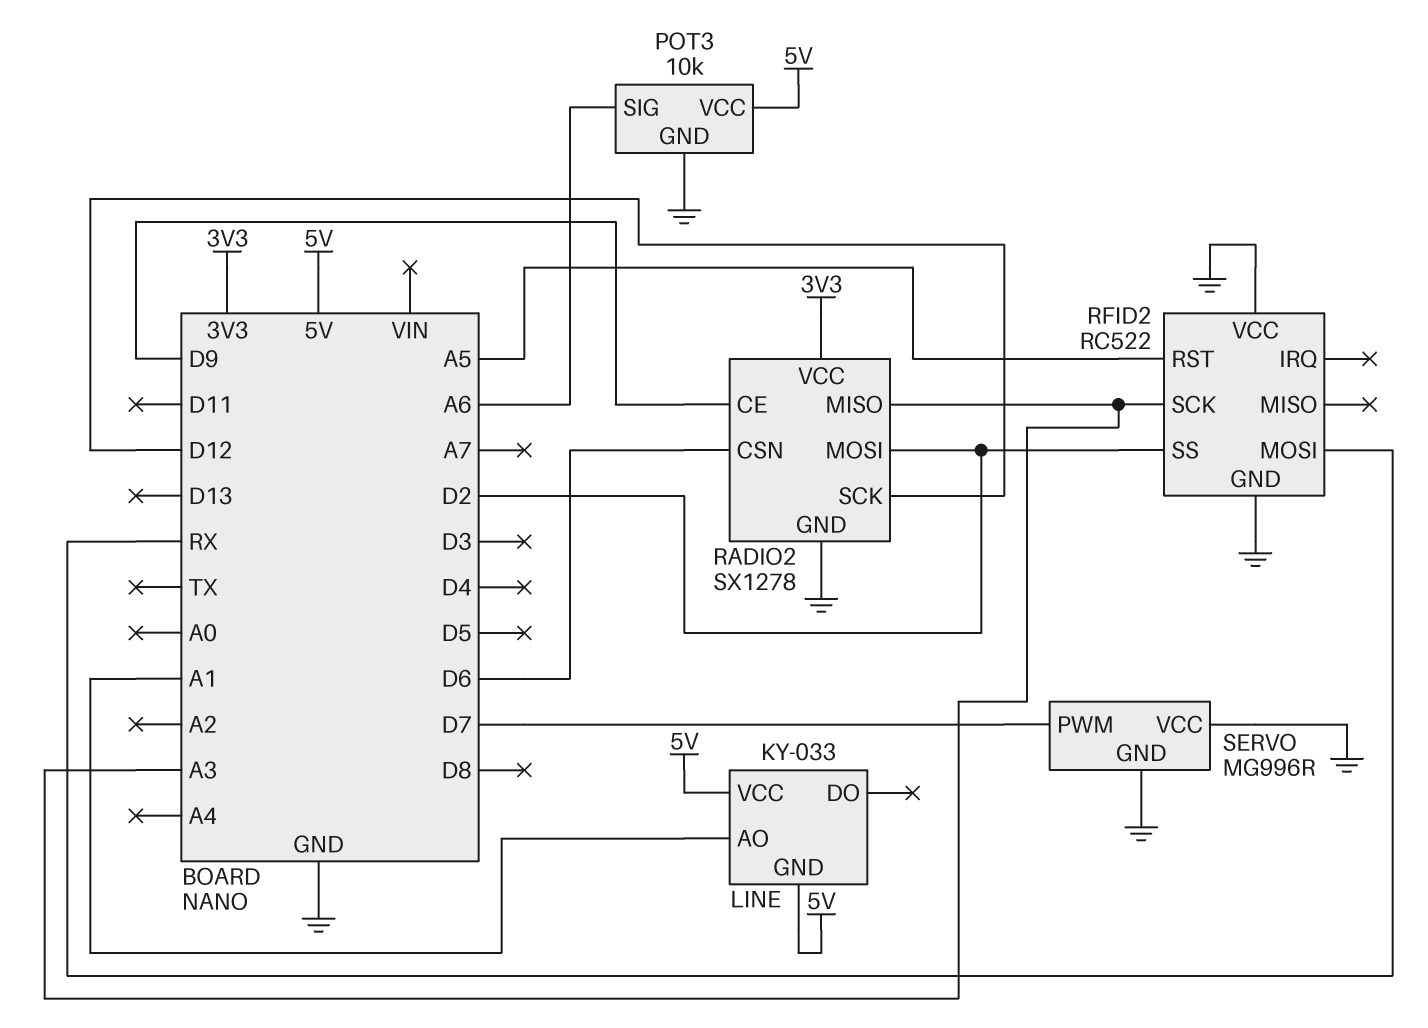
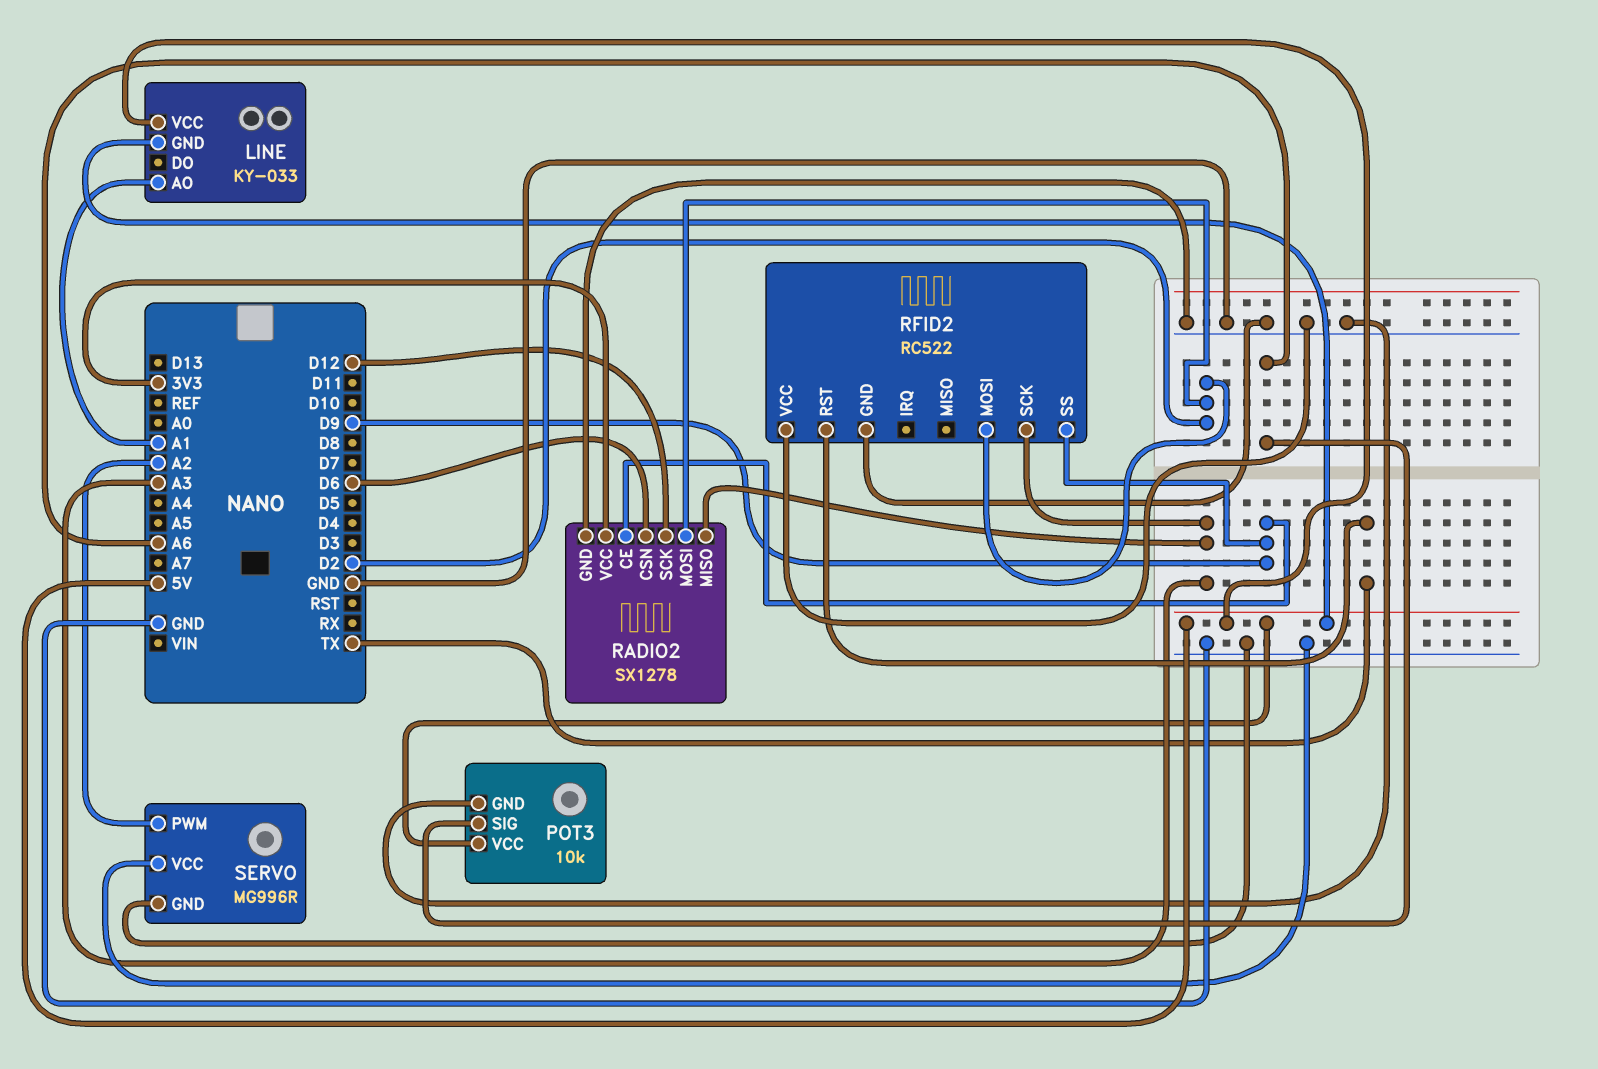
RFID2 pin MOSI: RX -> D2
RFID2 pin RST: A5 -> TX
RFID2 pin SS: D2 -> D9
SERVO pin PWM: D7 -> A2

